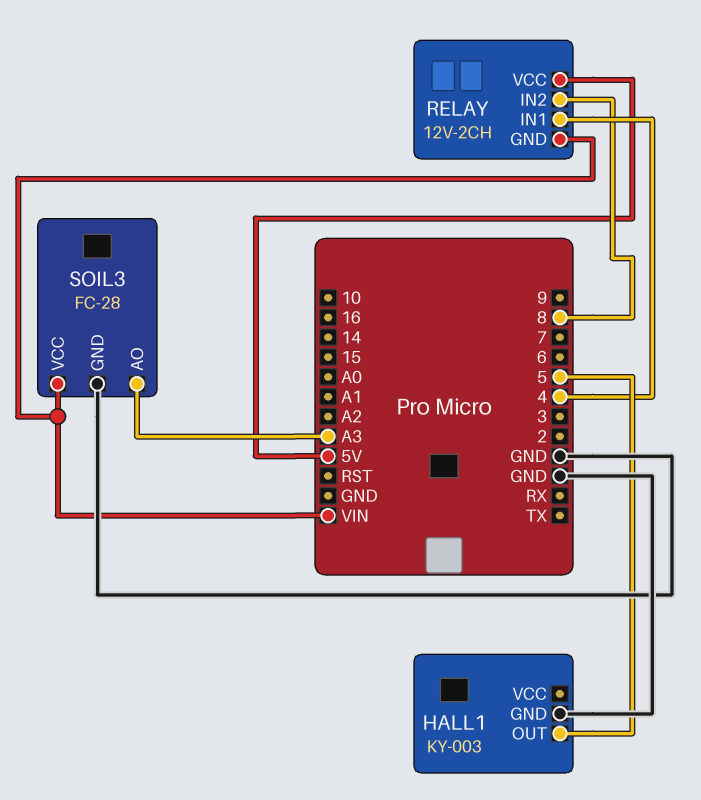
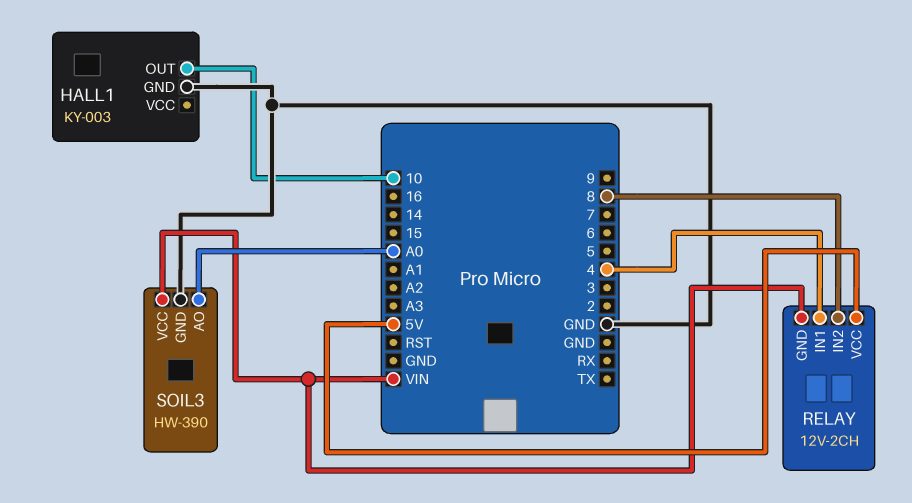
HALL1 pin OUT: 5 -> 10
SOIL3: FC-28 -> HW-390
SOIL3 pin AO: A3 -> A0

